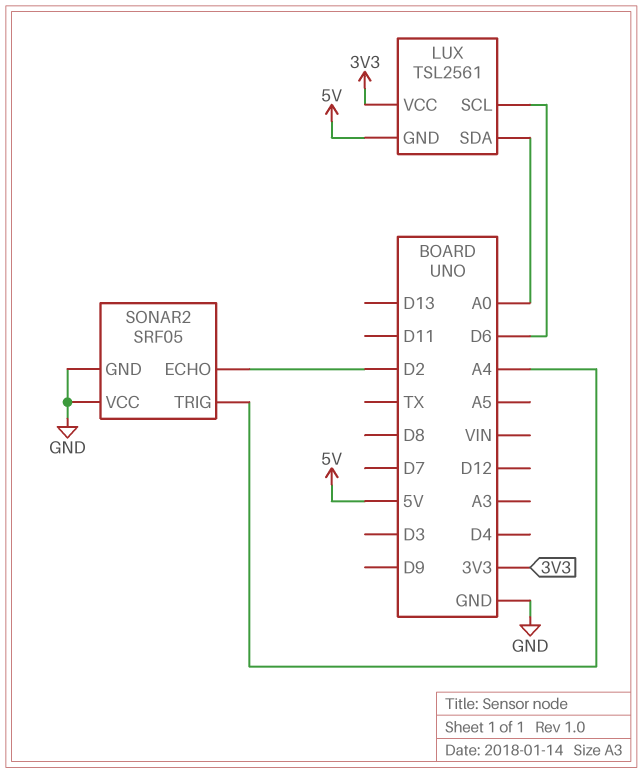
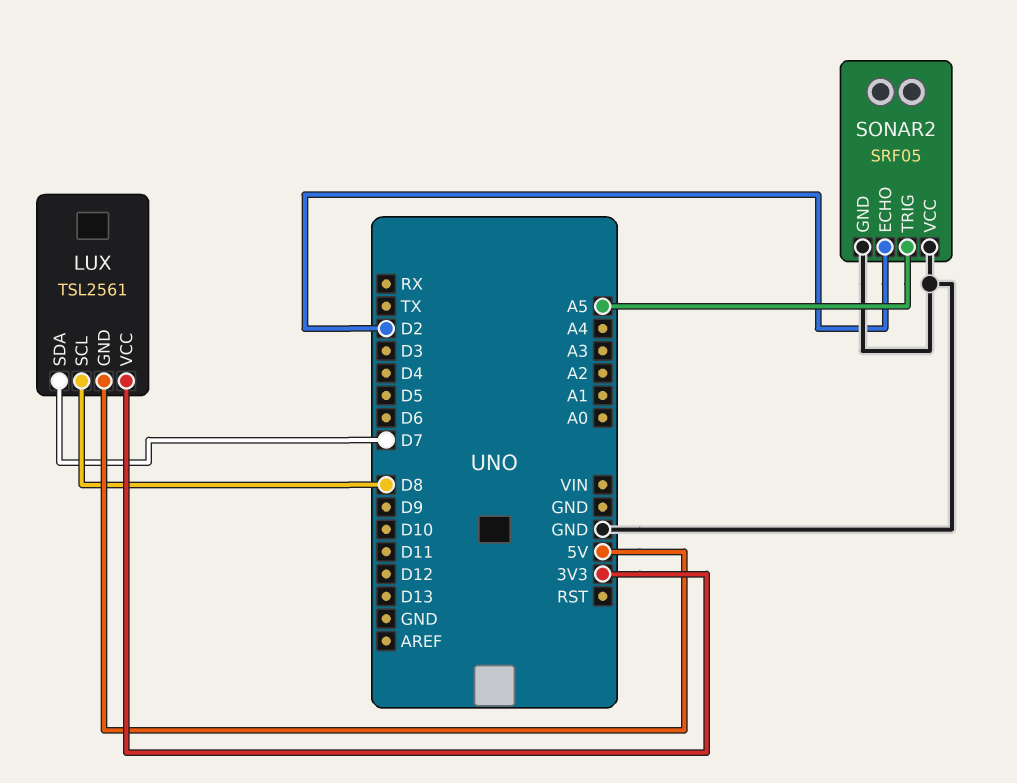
LUX pin SCL: D6 -> D8
LUX pin SDA: A0 -> D7
SONAR2 pin TRIG: A4 -> A5

